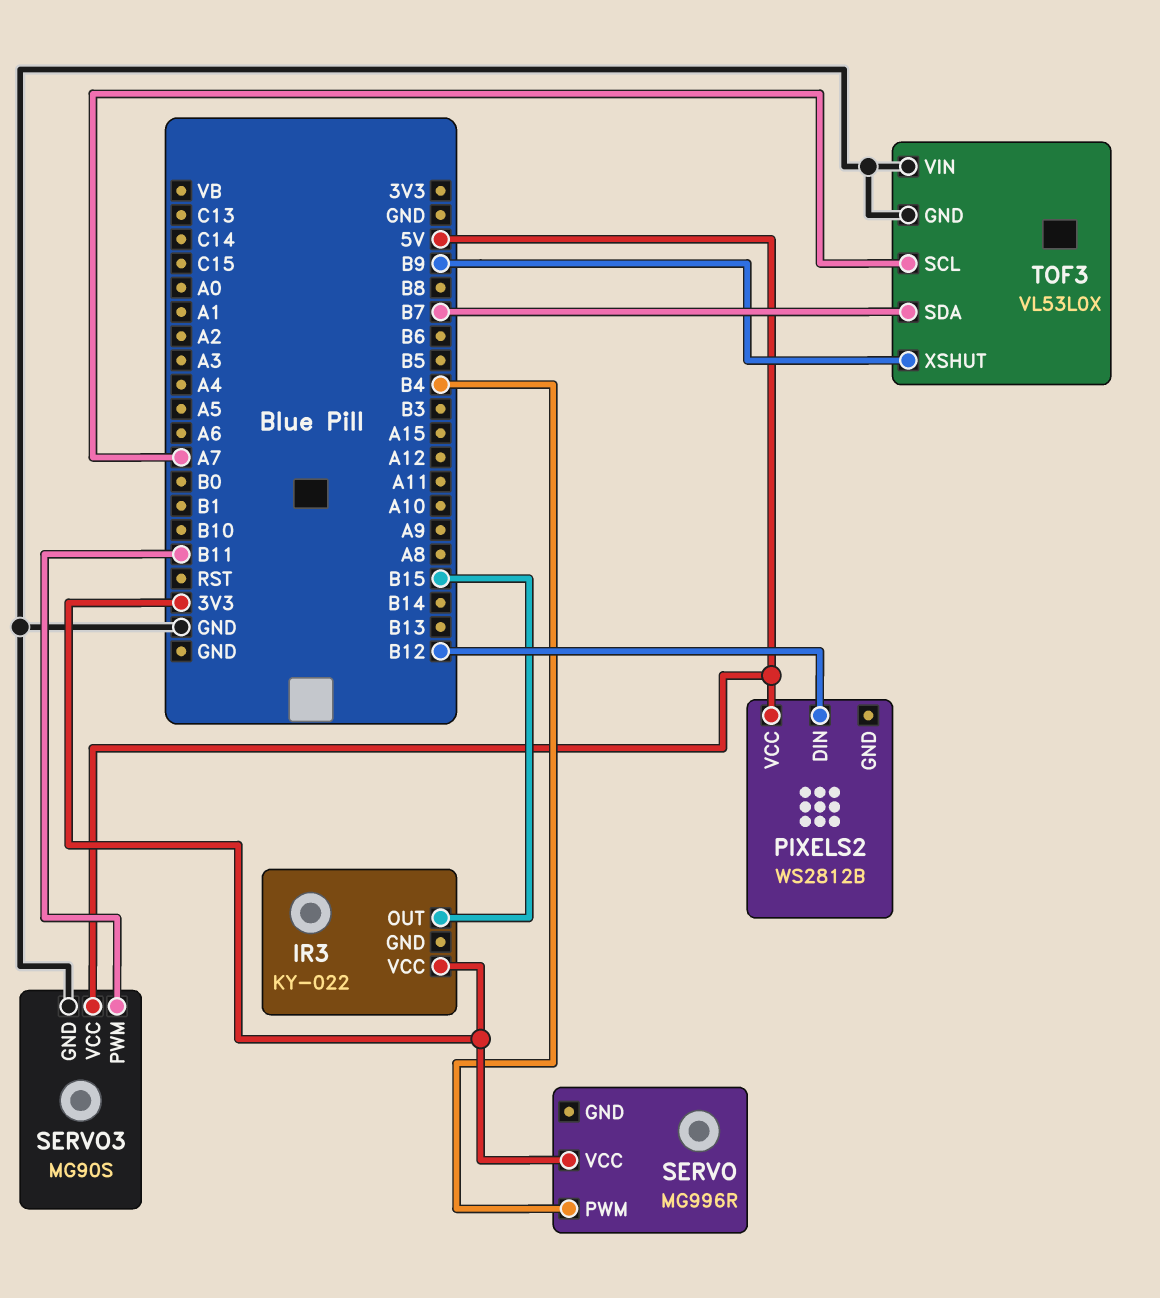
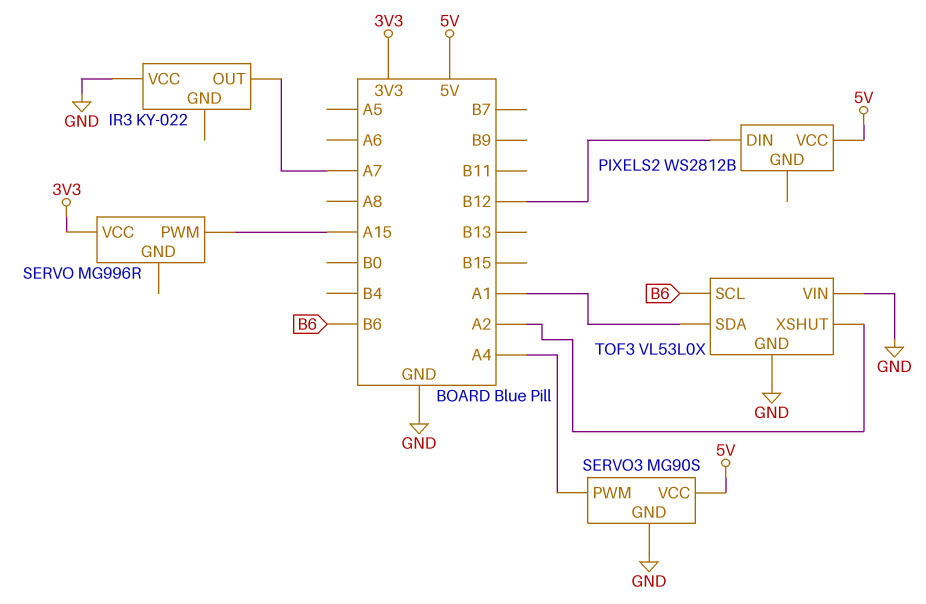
IR3 pin OUT: B15 -> A7
IR3 pin VCC: 3V3 -> GND
SERVO pin PWM: B4 -> A15
SERVO3 pin PWM: B11 -> A4
TOF3 pin SCL: A7 -> B6
TOF3 pin SDA: B7 -> A1
TOF3 pin XSHUT: B9 -> A2

